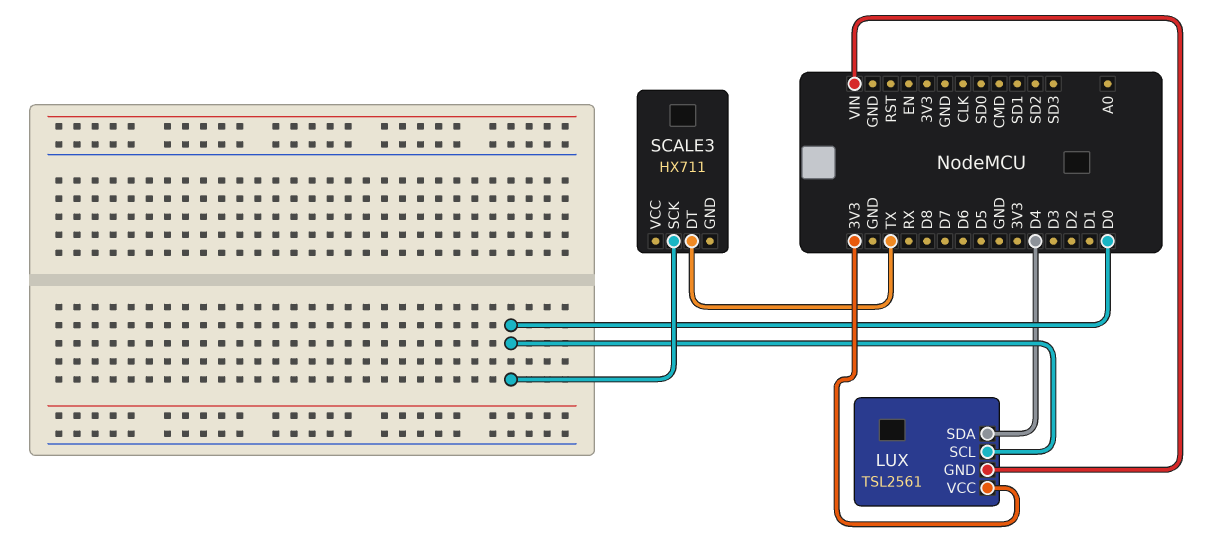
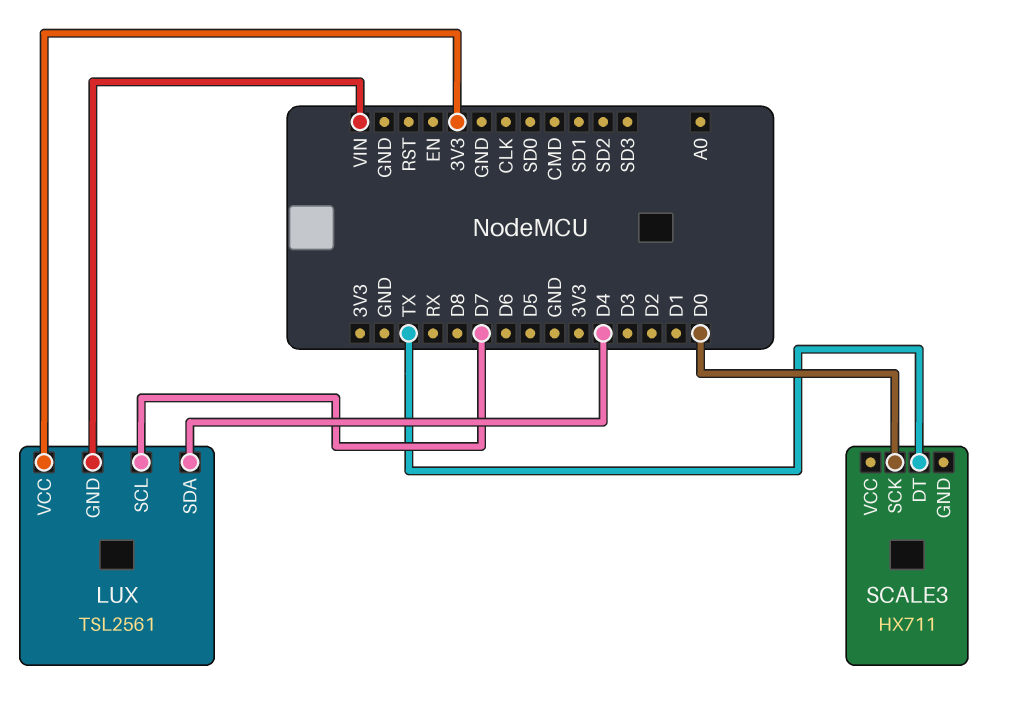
LUX pin SCL: D0 -> D7

